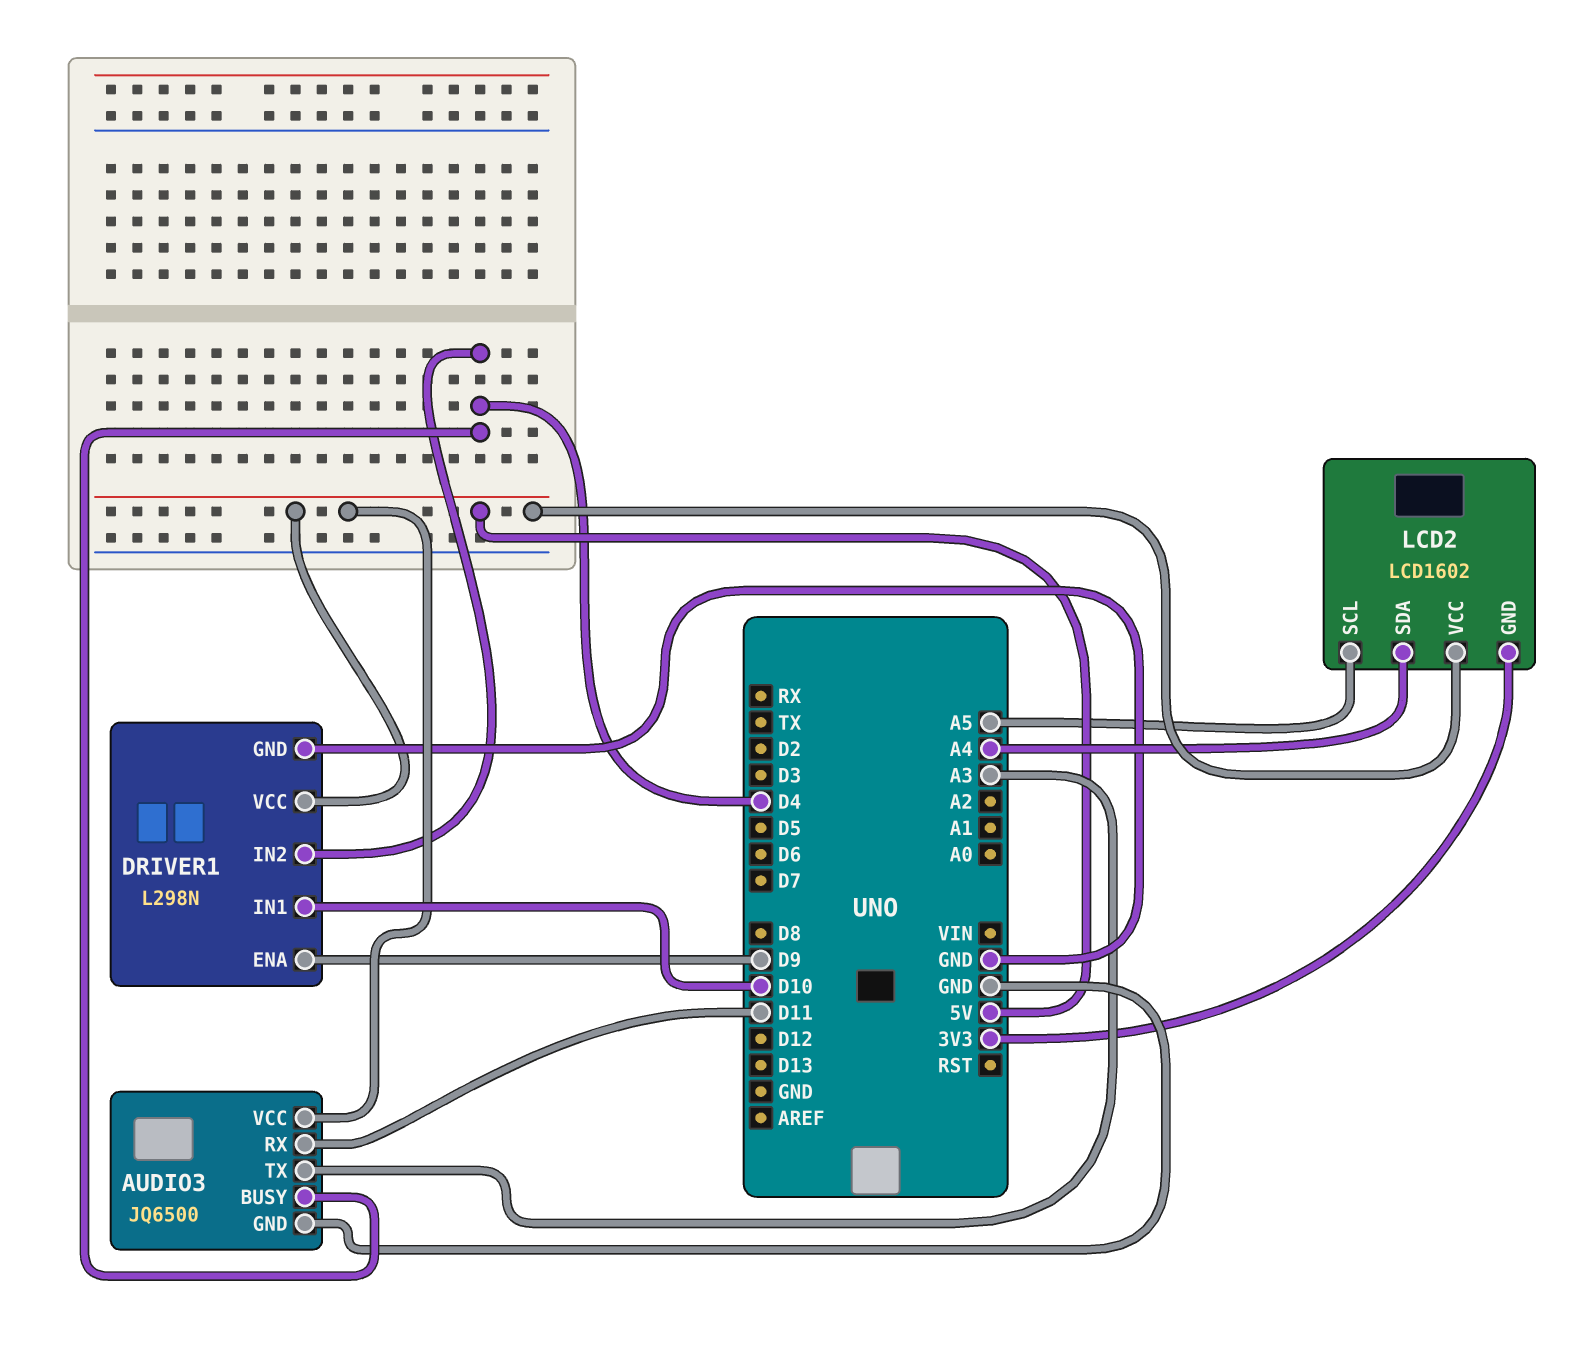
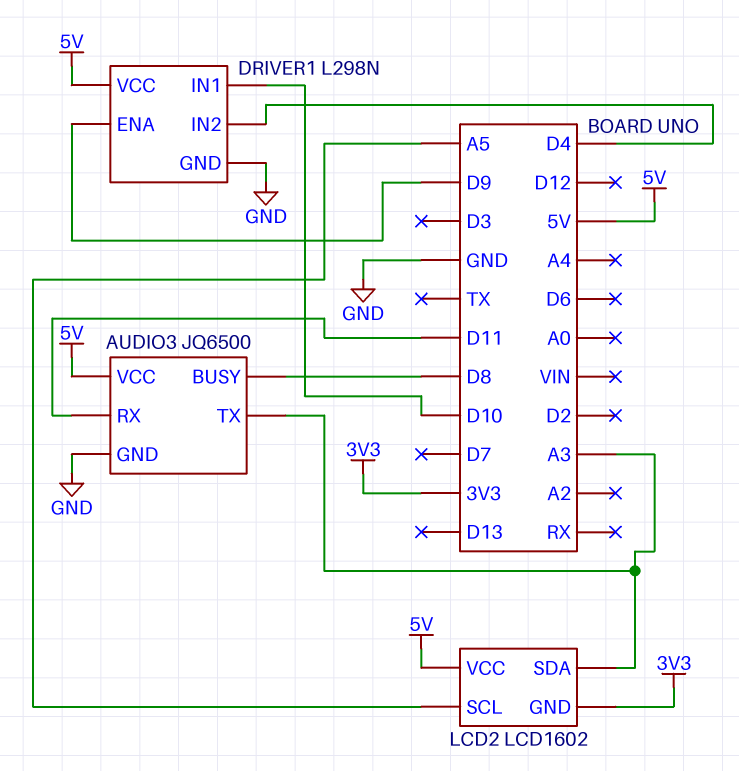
AUDIO3 pin BUSY: D4 -> D8
LCD2 pin SDA: A4 -> A3

